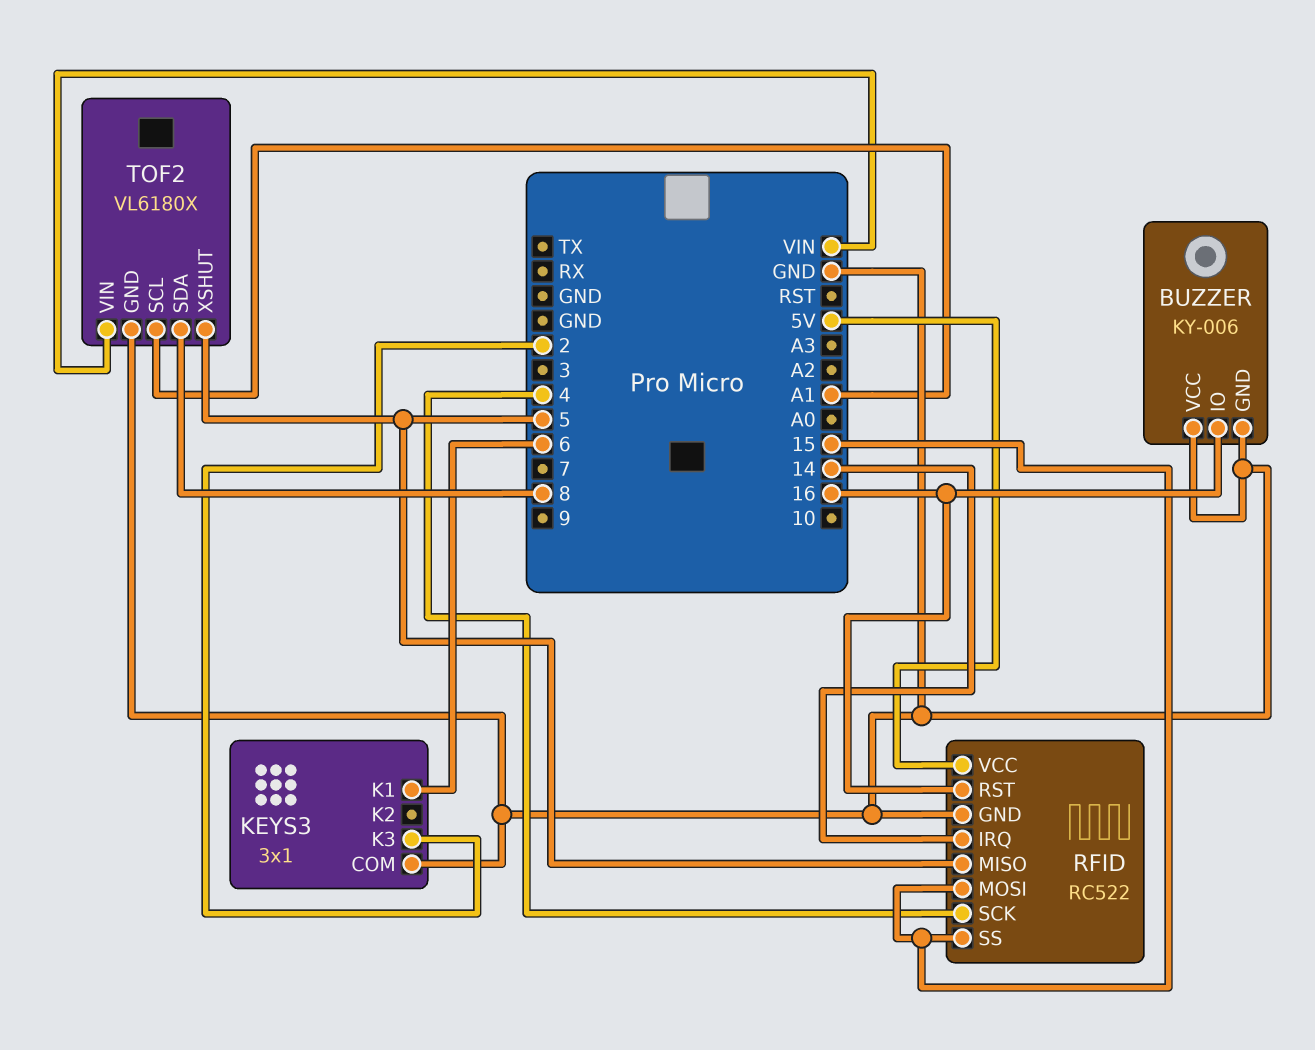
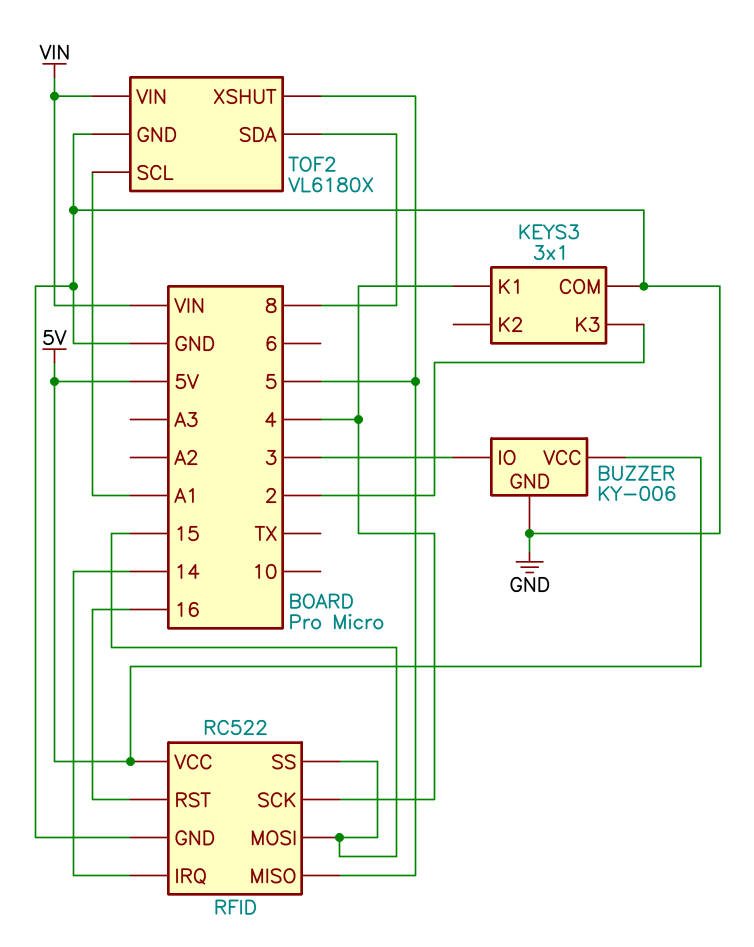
BUZZER pin IO: 16 -> 3
BUZZER pin VCC: GND -> 5V
KEYS3 pin K1: 6 -> 4

